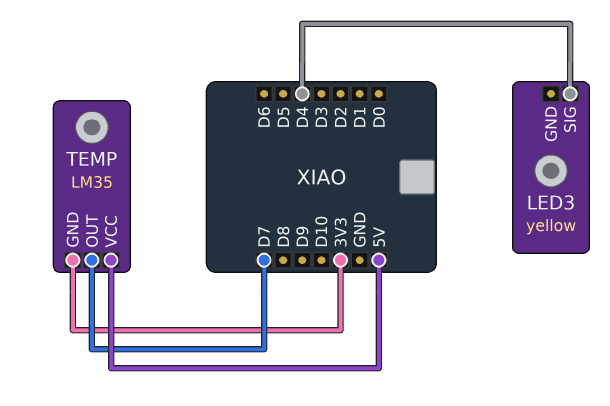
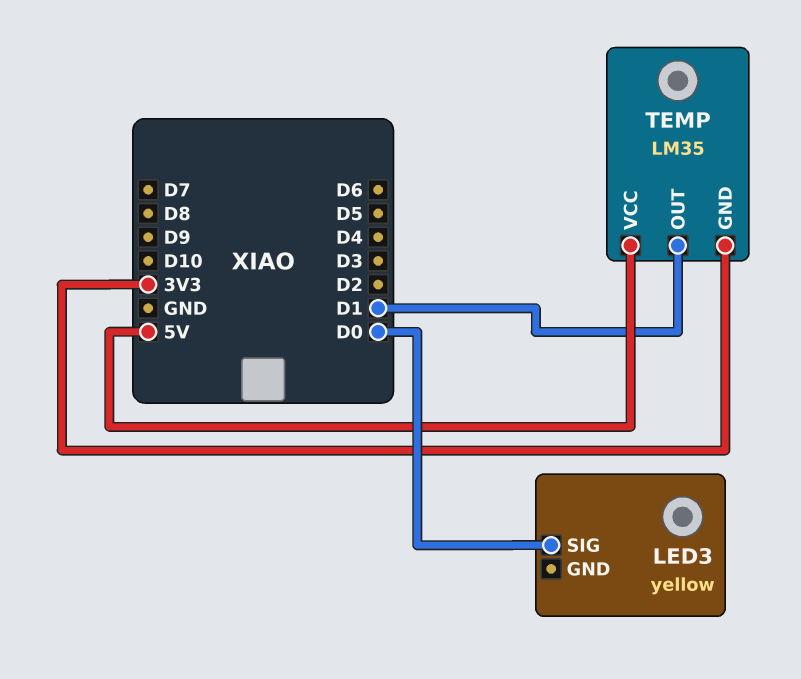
LED3 pin SIG: D4 -> D0
TEMP pin OUT: D7 -> D1

